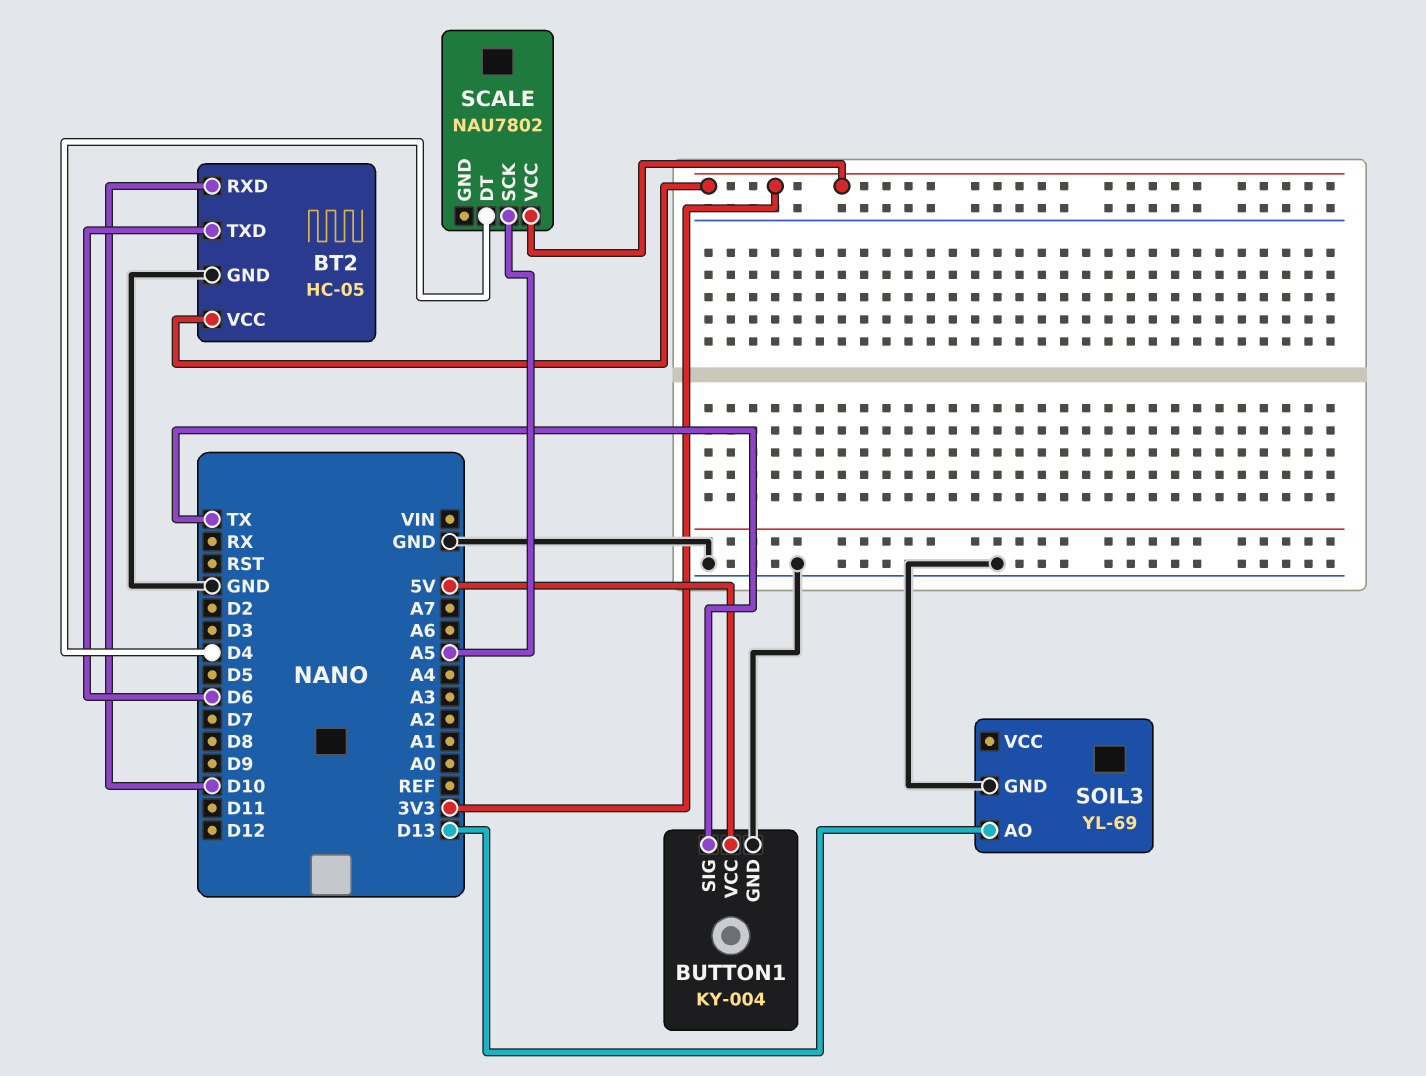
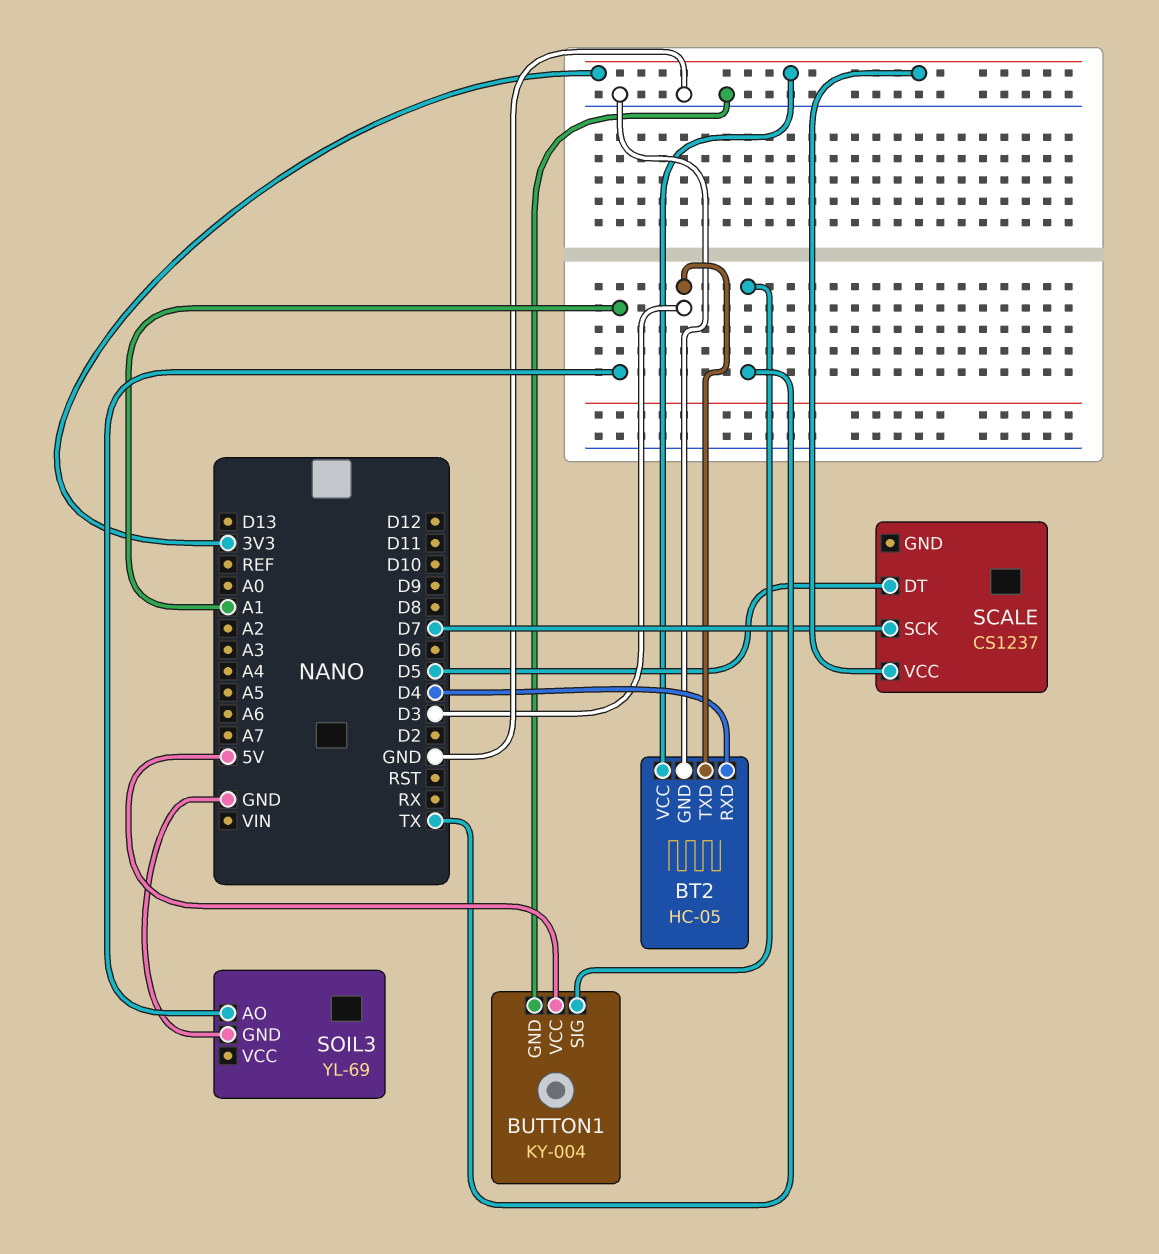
BT2 pin RXD: D10 -> D4
BT2 pin TXD: D6 -> D3
SCALE: NAU7802 -> CS1237
SCALE pin DT: D4 -> D5
SCALE pin SCK: A5 -> D7
SOIL3 pin AO: D13 -> A1

